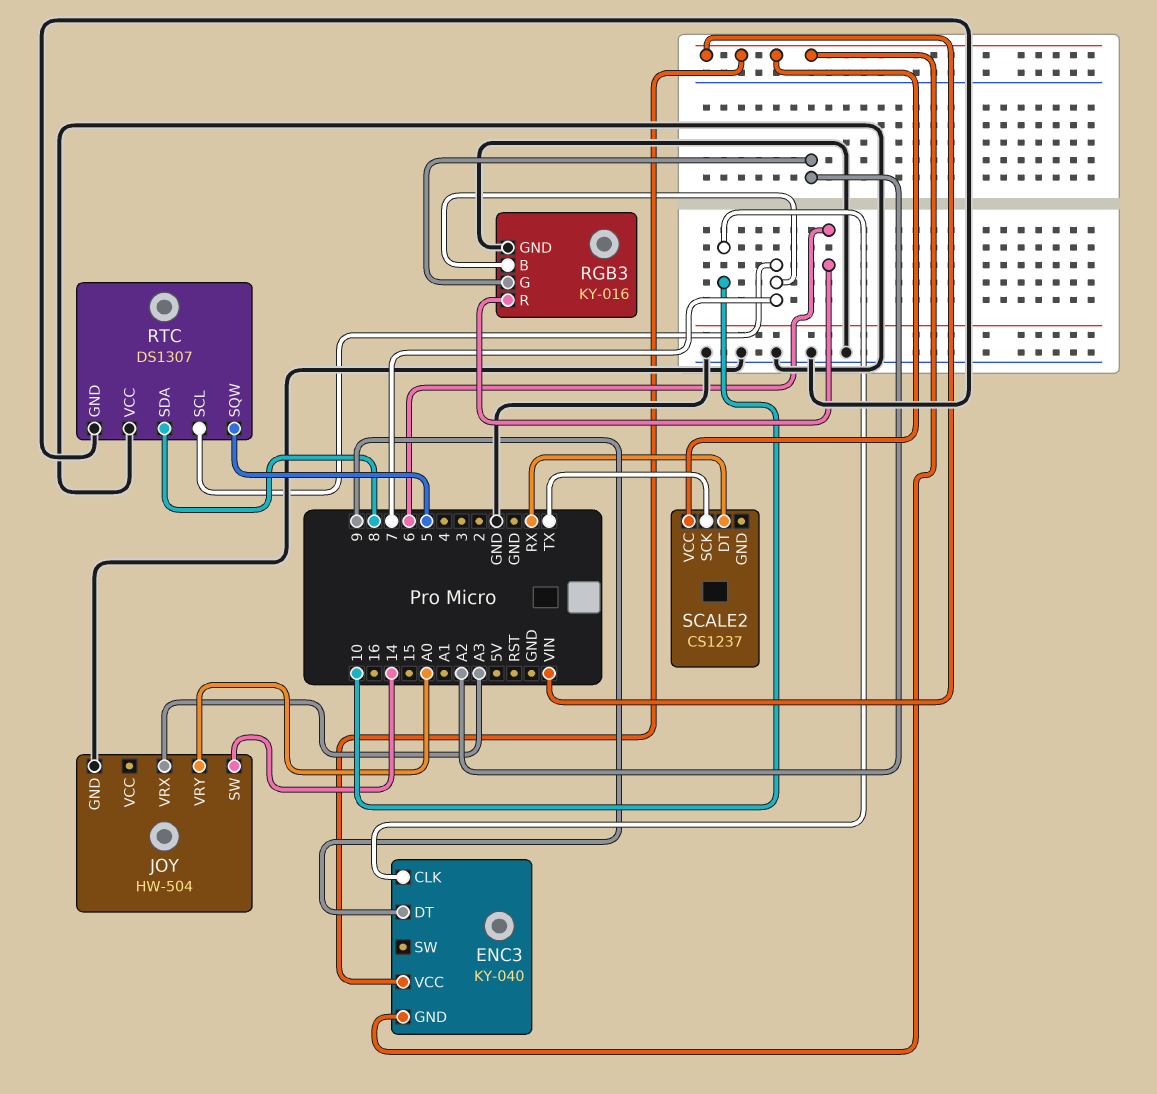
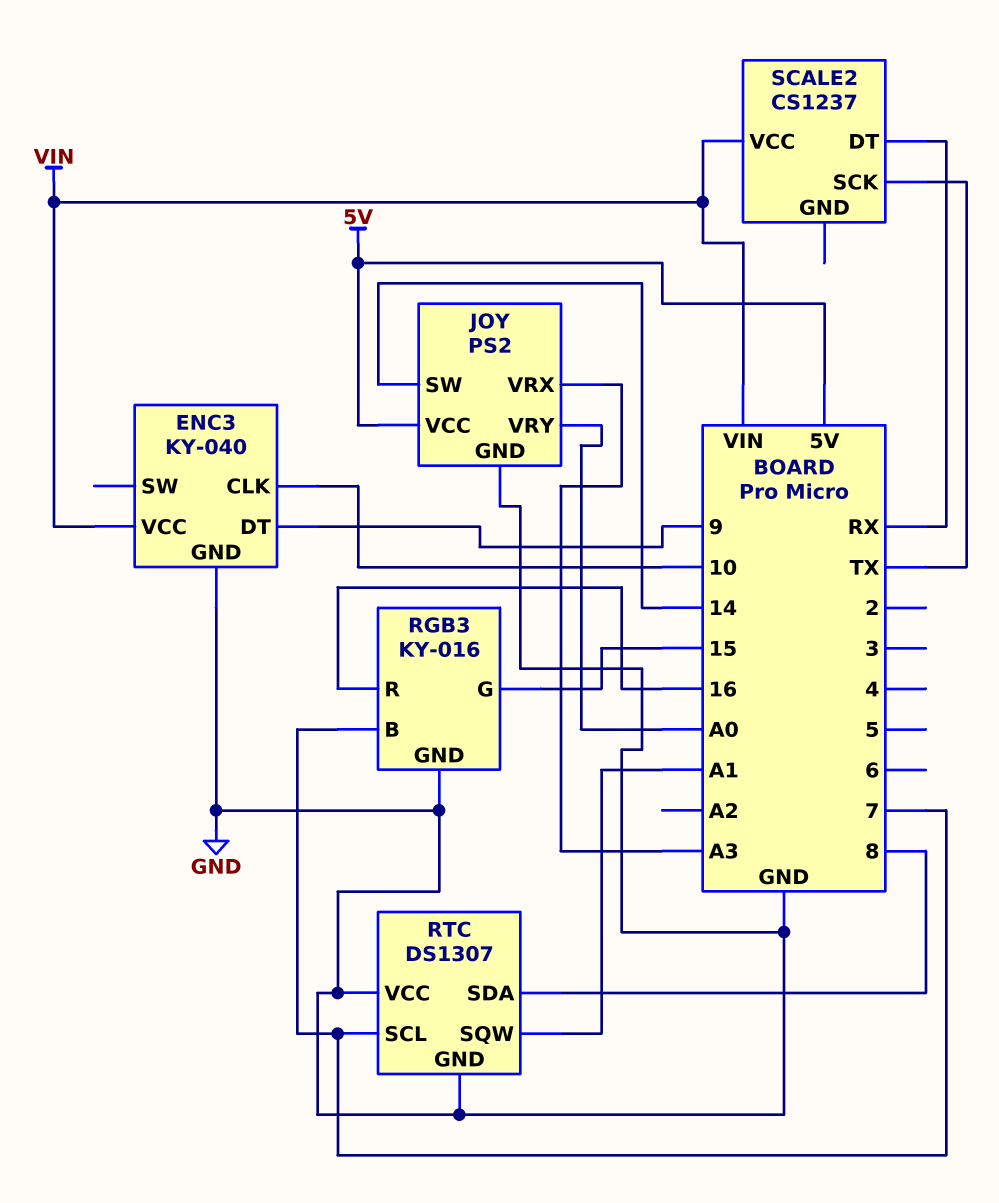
ENC3 pin GND: VIN -> GND
JOY: HW-504 -> PS2
JOY pin VCC: none -> 5V
RGB3 pin G: A2 -> 15
RGB3 pin R: 6 -> 16
RTC pin SQW: 5 -> A1

